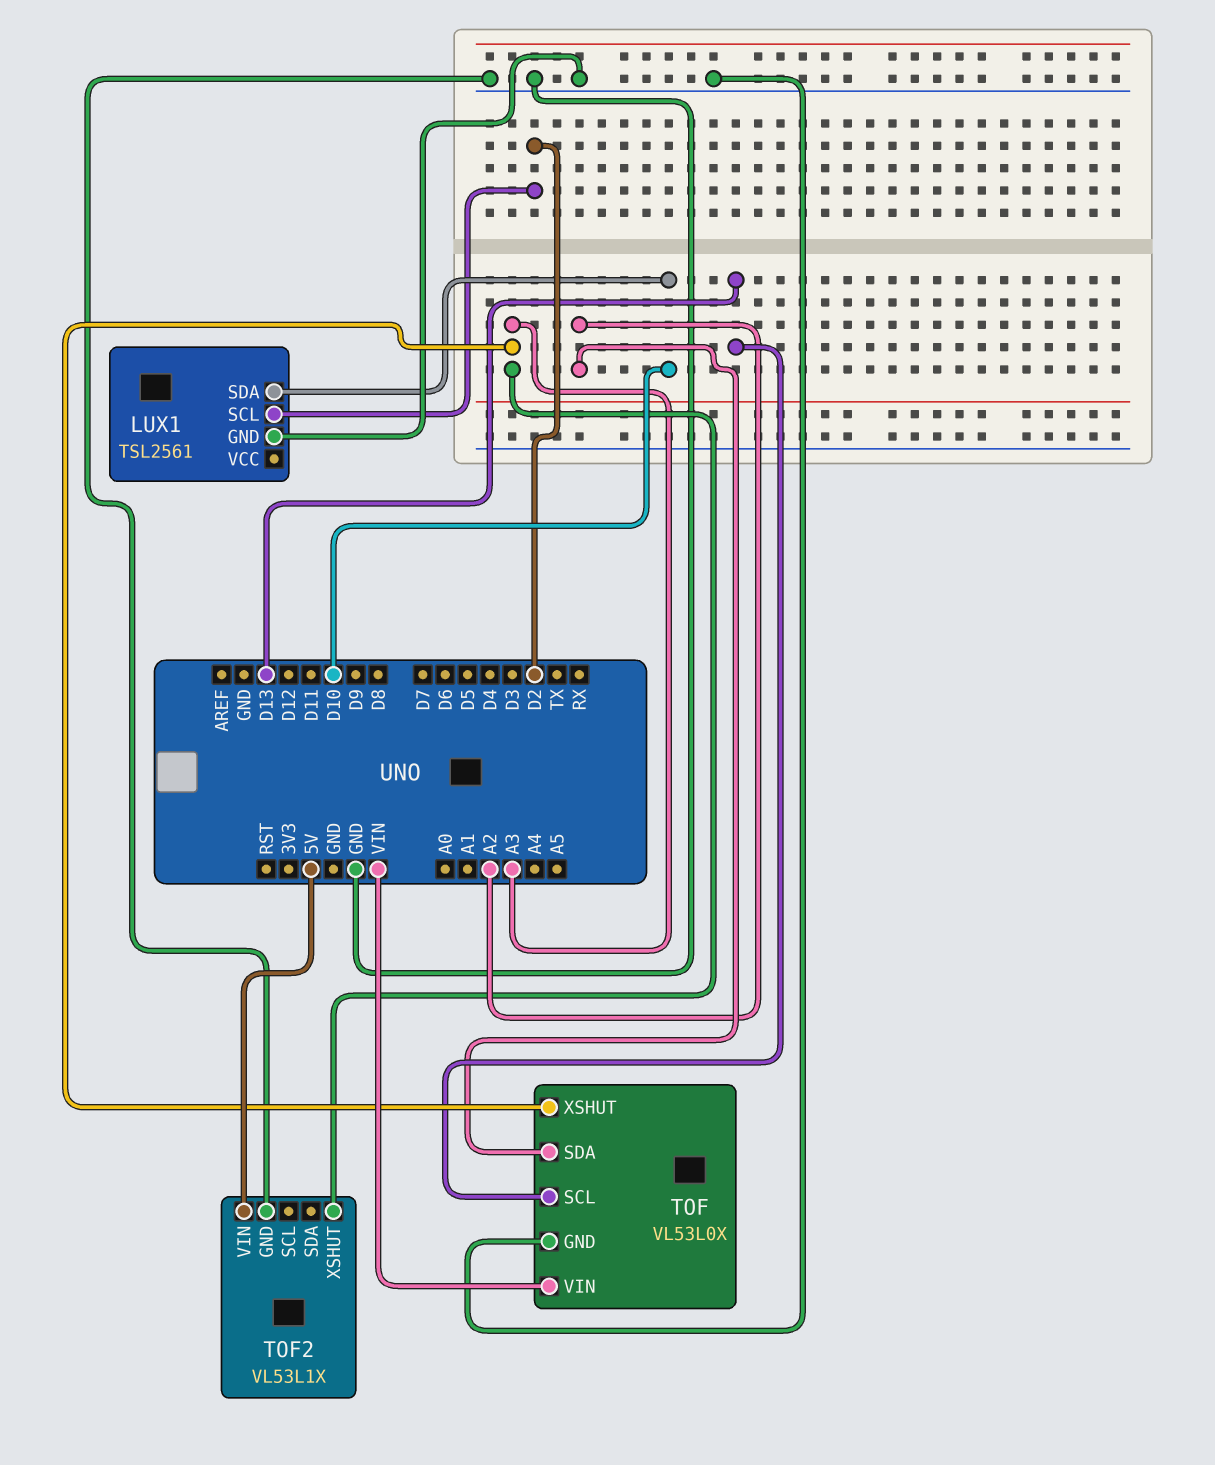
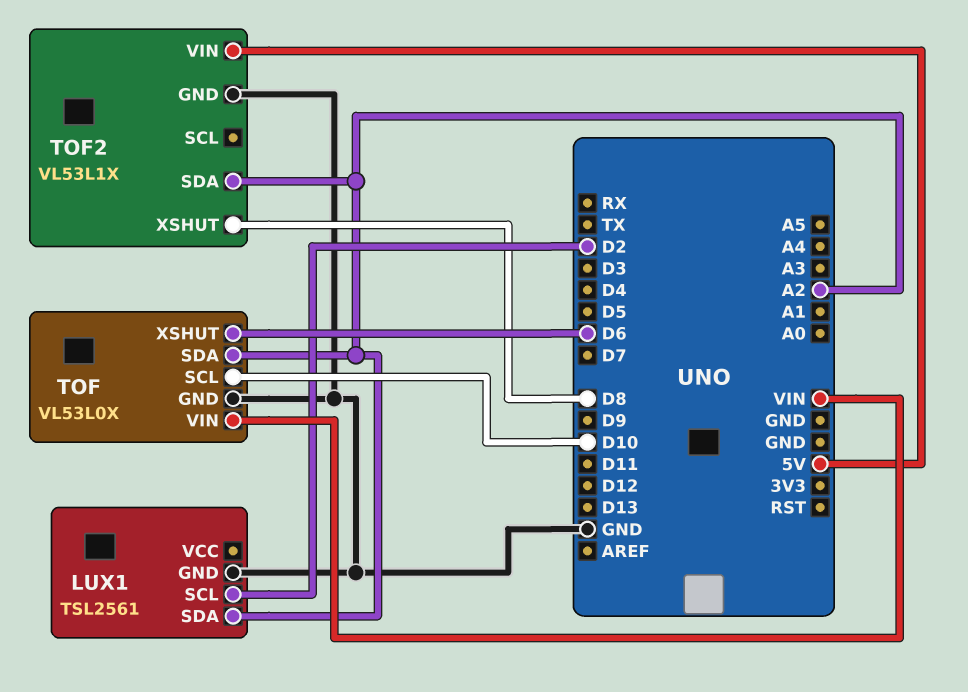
LUX1 pin SDA: D10 -> A2
TOF pin SCL: D13 -> D10
TOF pin XSHUT: A3 -> D6
TOF2 pin SDA: none -> A2
TOF2 pin XSHUT: A3 -> D8

